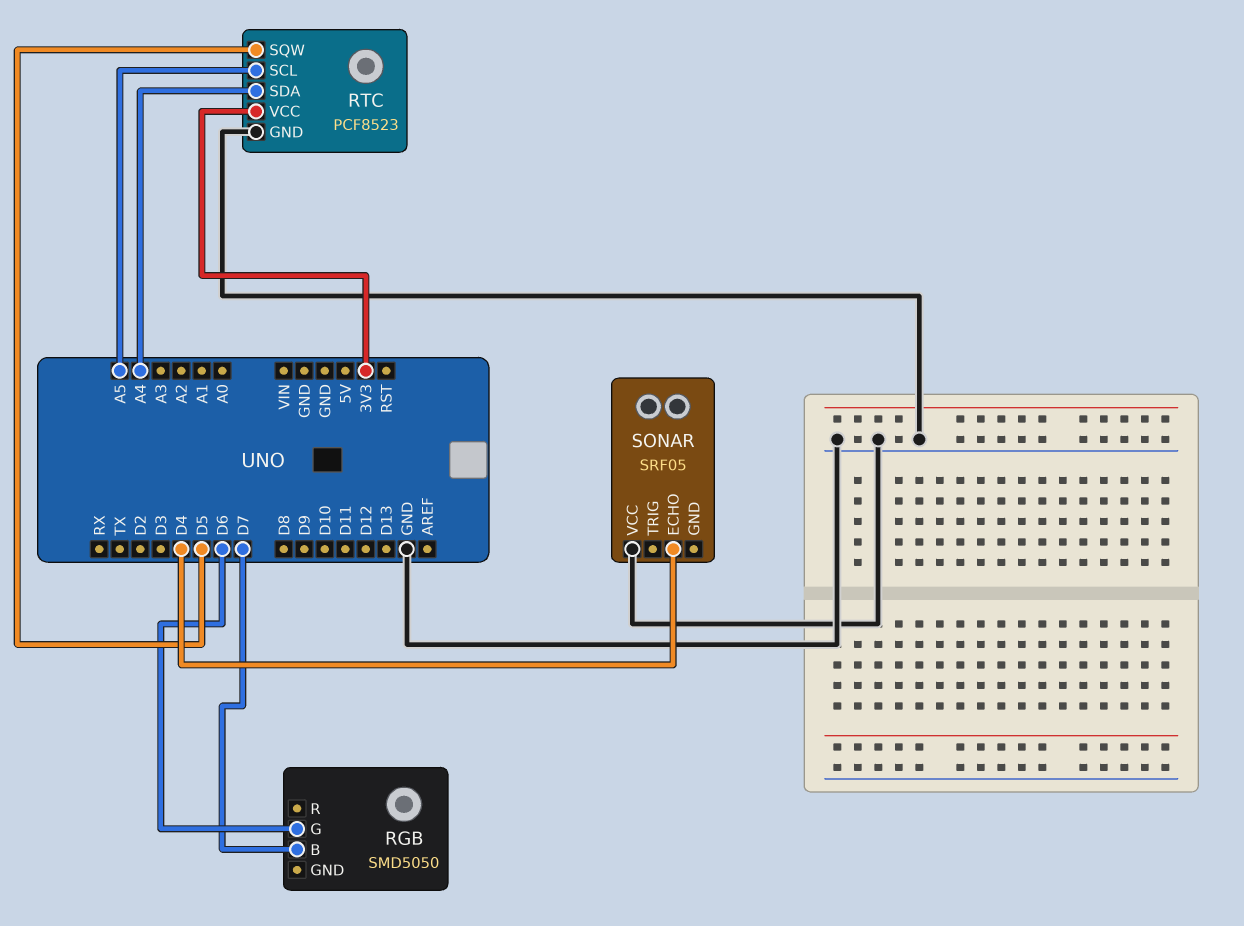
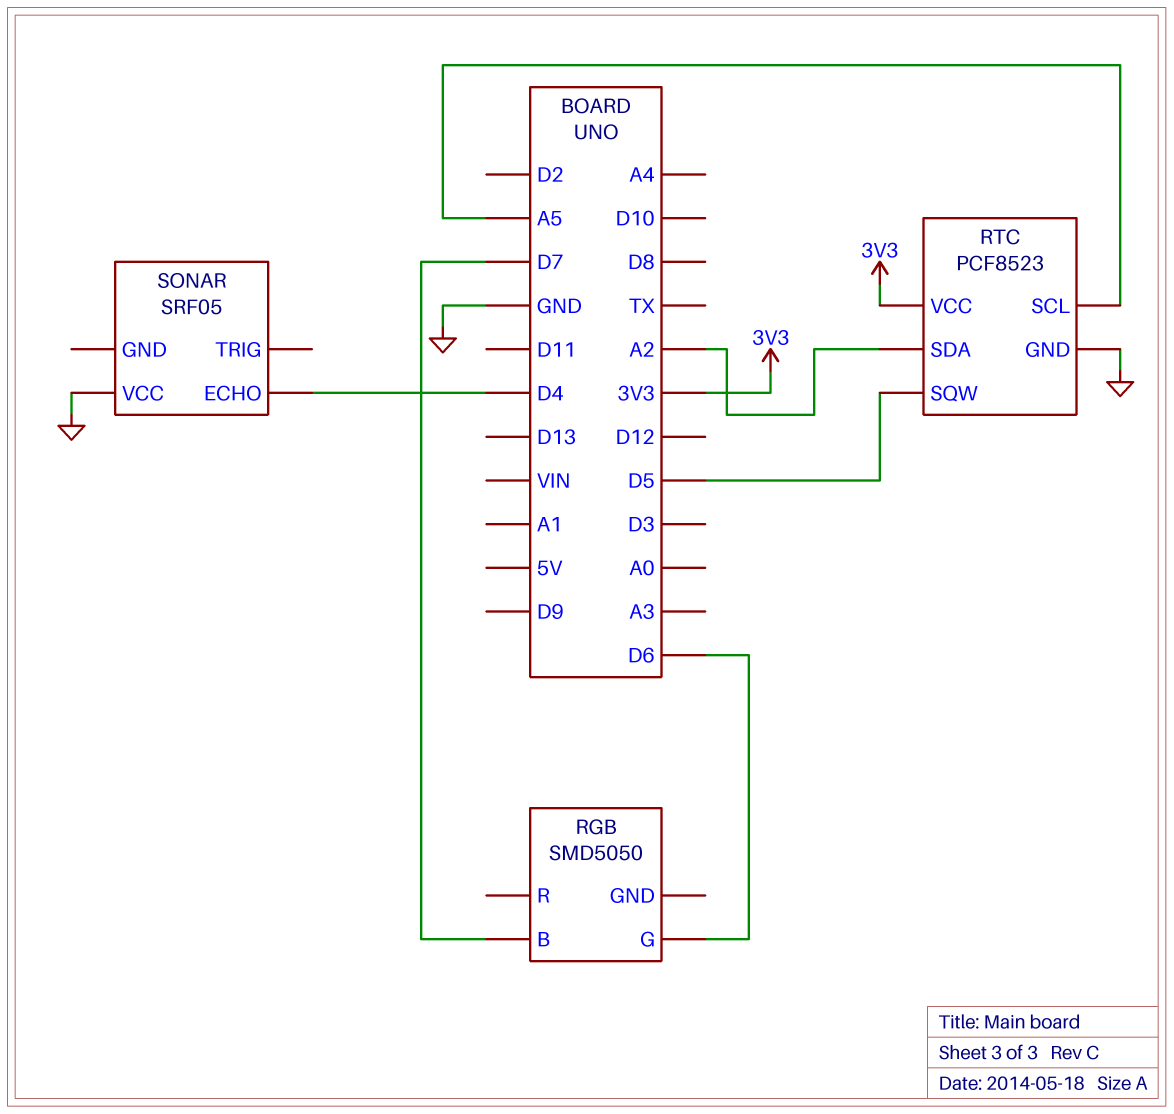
RTC pin SDA: A4 -> A2

